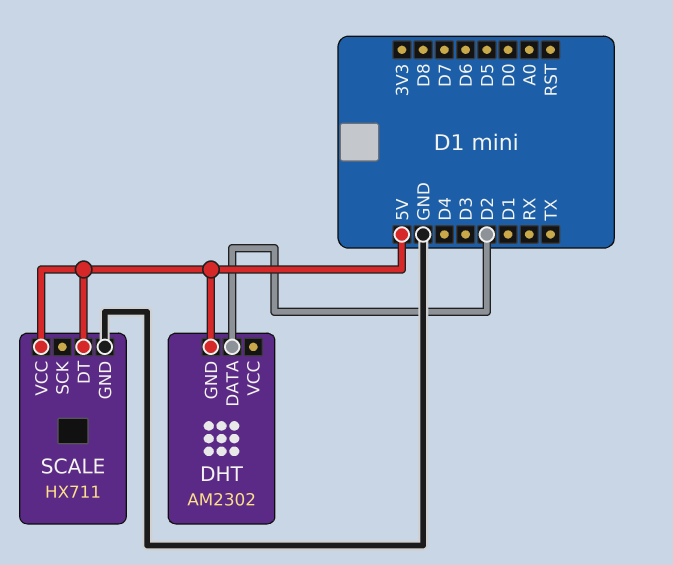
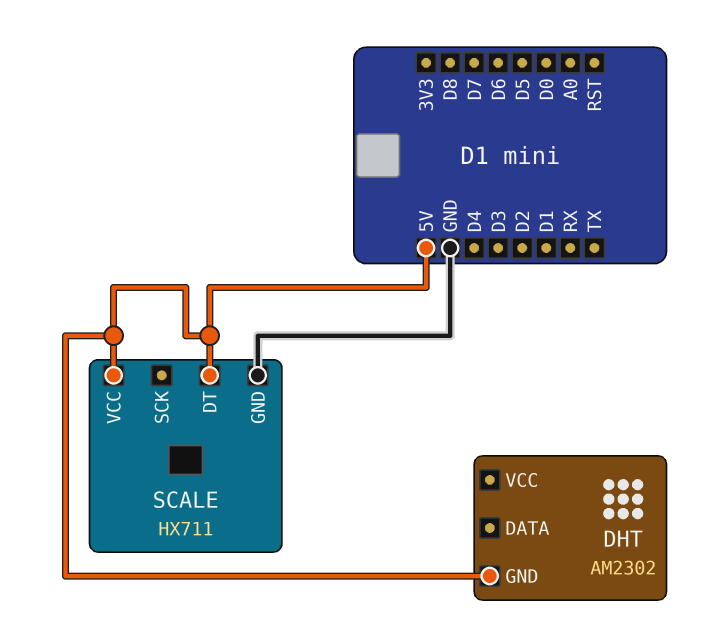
DHT pin DATA: D2 -> none

